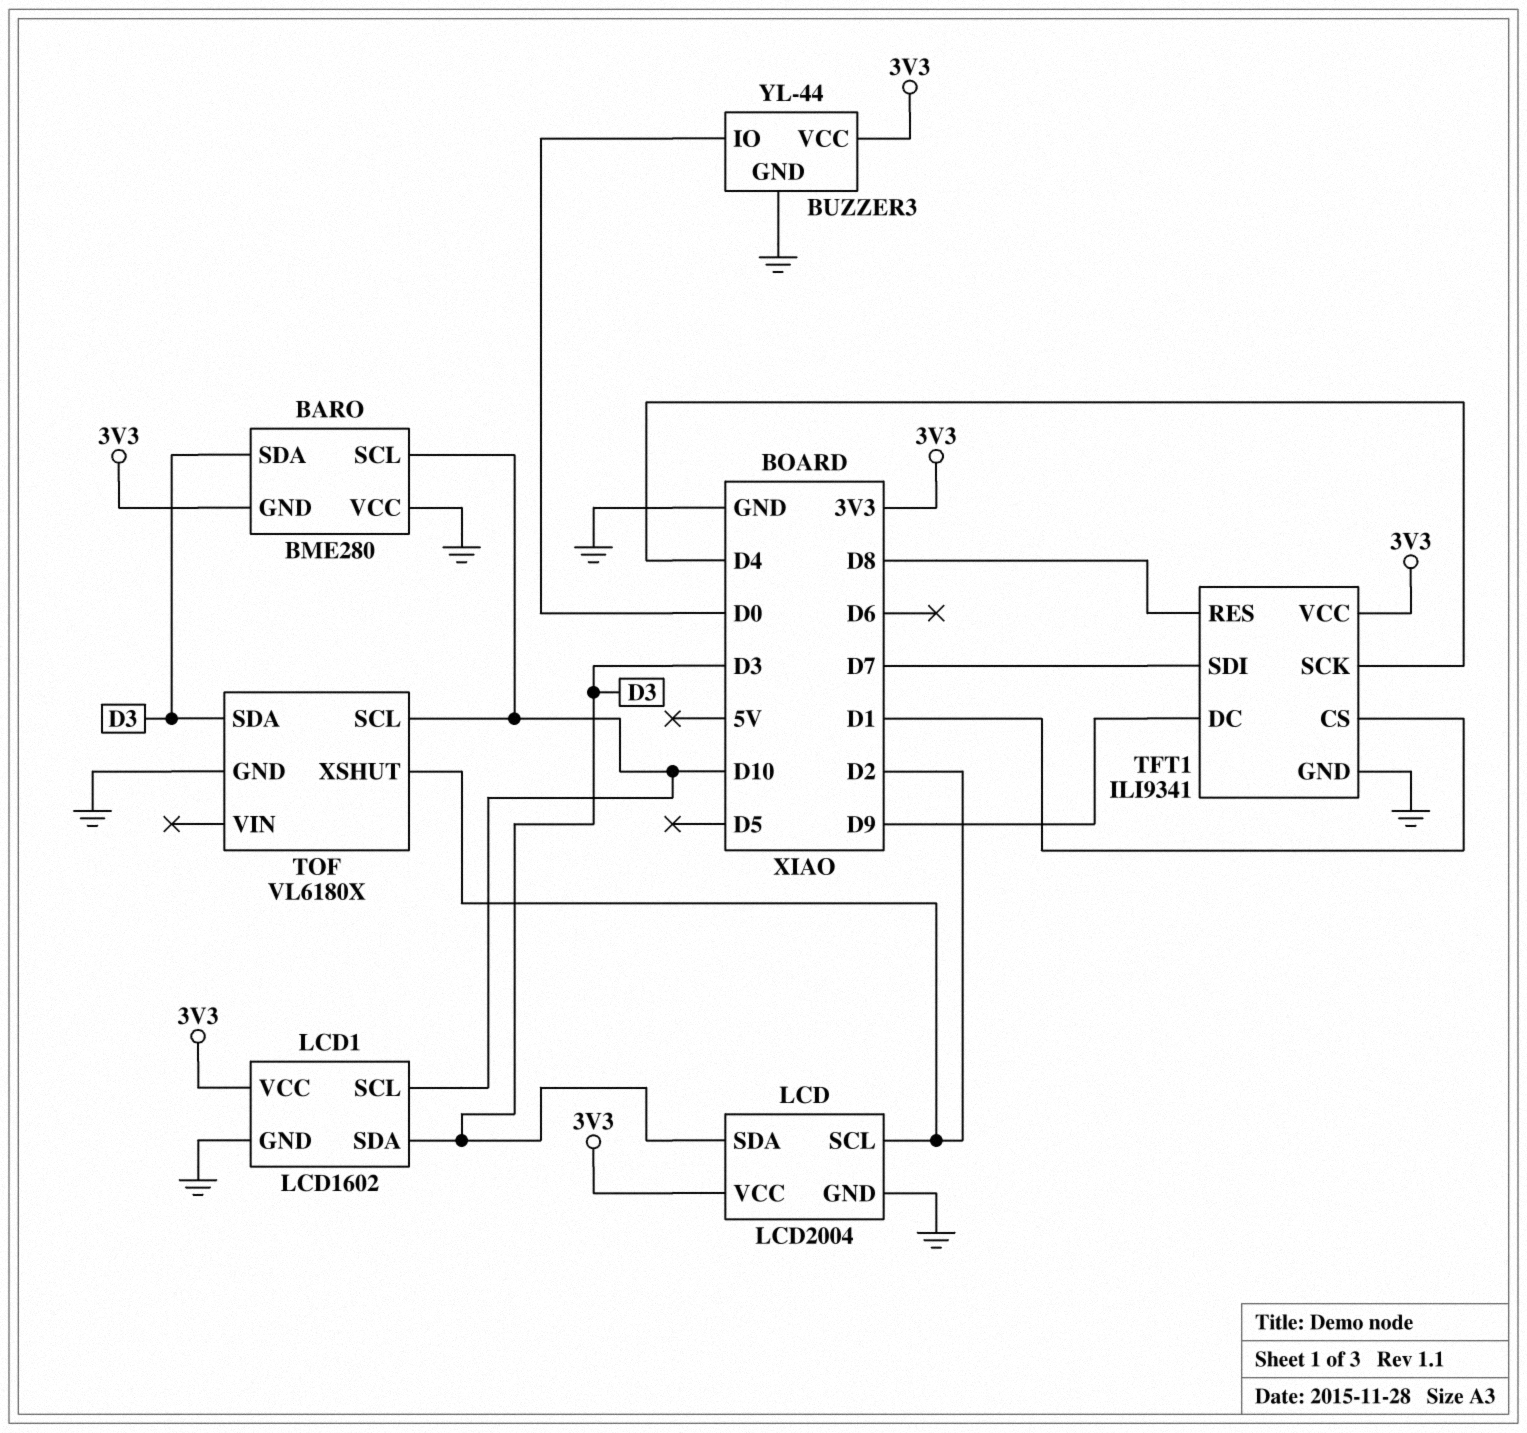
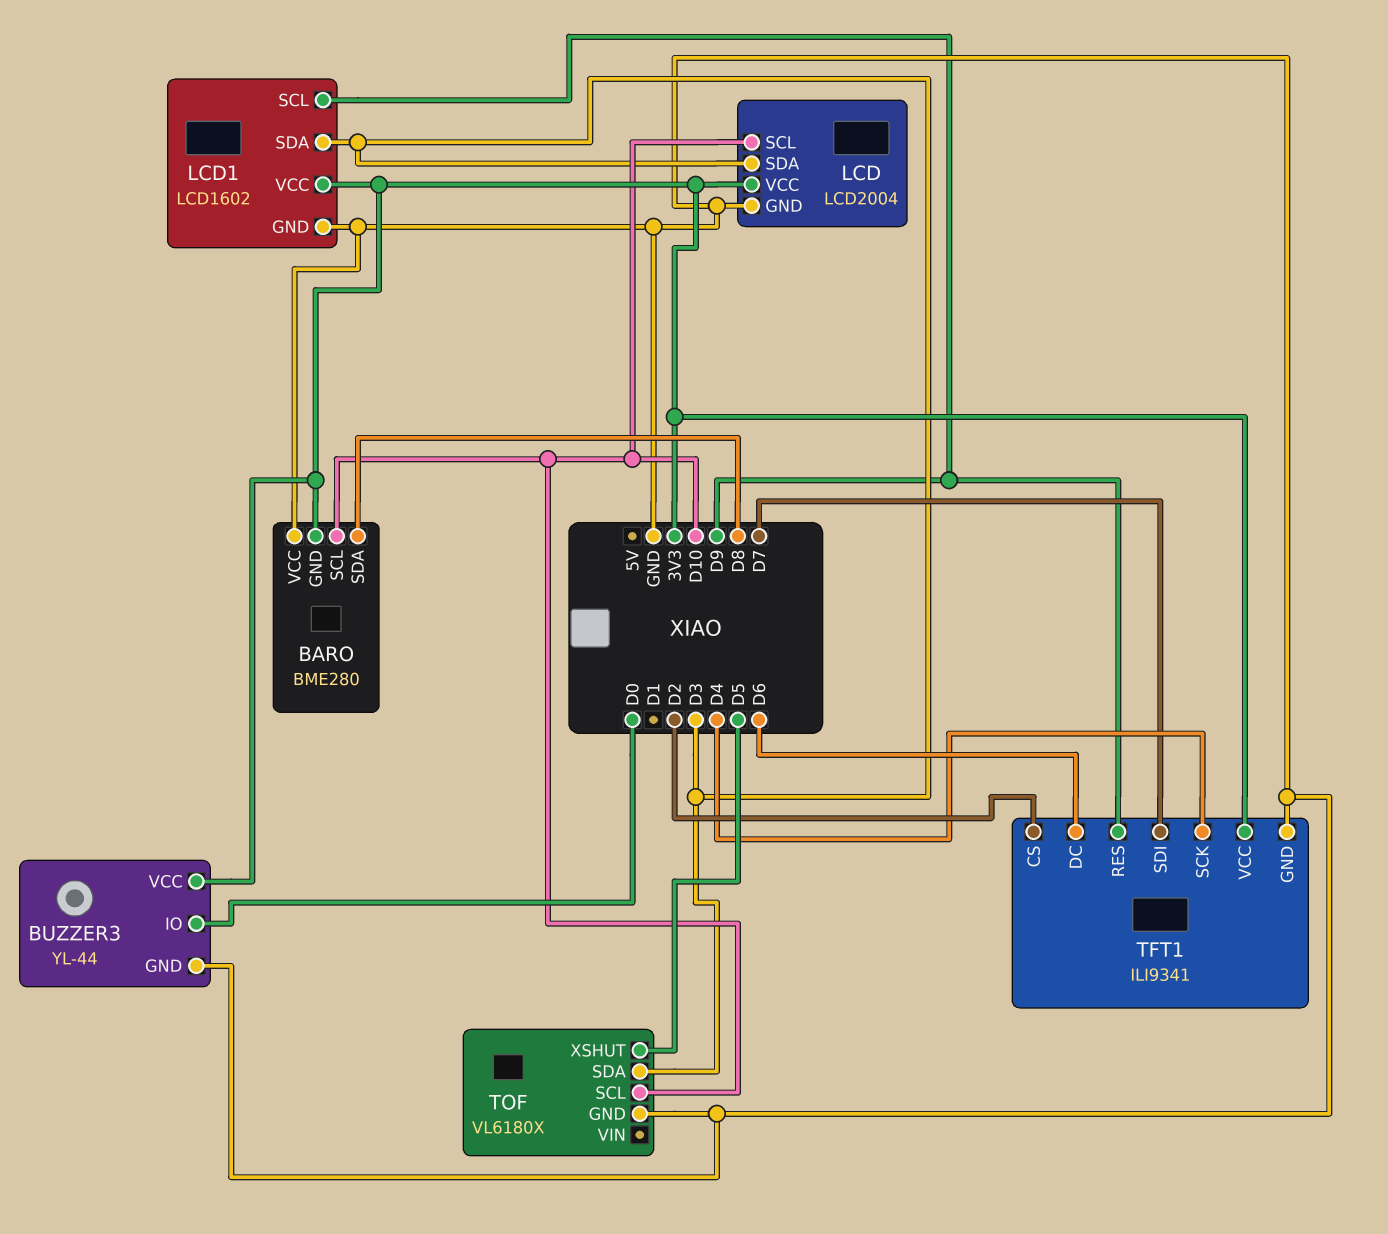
BARO pin SDA: D3 -> D8
LCD pin SCL: D2 -> D10
LCD1 pin SCL: D10 -> D9
TFT1 pin CS: D1 -> D2
TFT1 pin DC: D9 -> D6
TFT1 pin RES: D8 -> D9
TOF pin XSHUT: D2 -> D5

